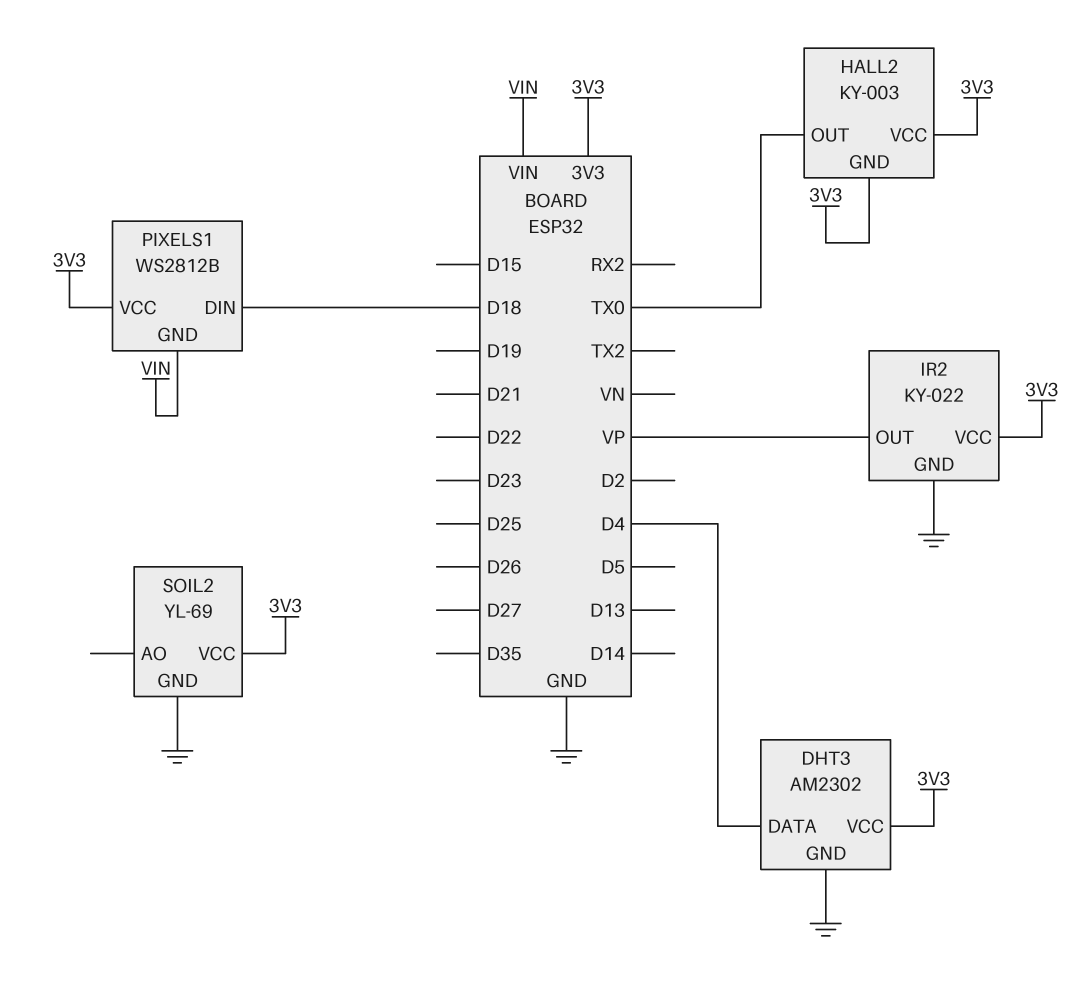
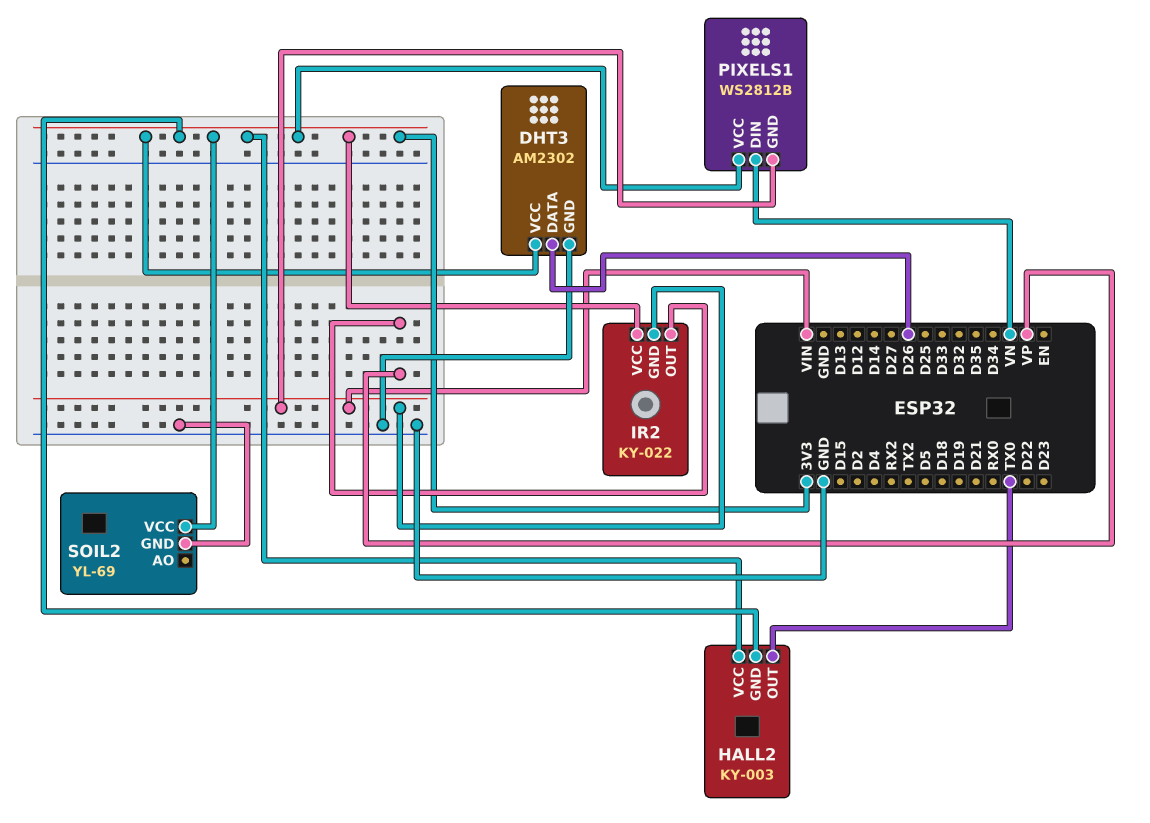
DHT3 pin DATA: D4 -> D26
IR2 pin GND: GND -> VIN
PIXELS1 pin DIN: D18 -> VN

